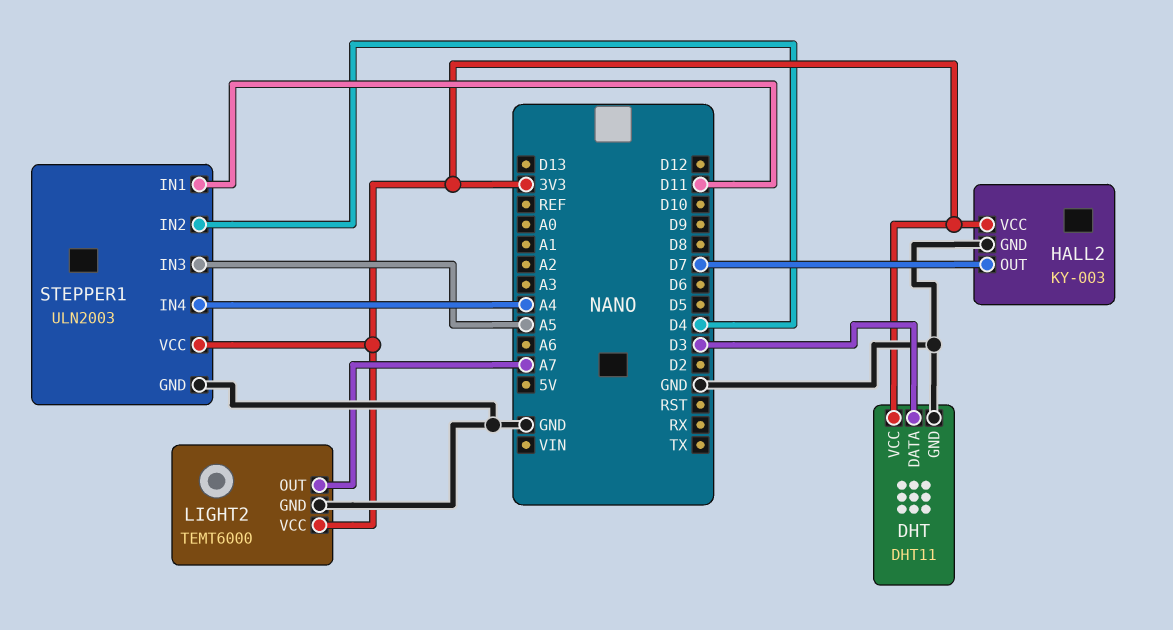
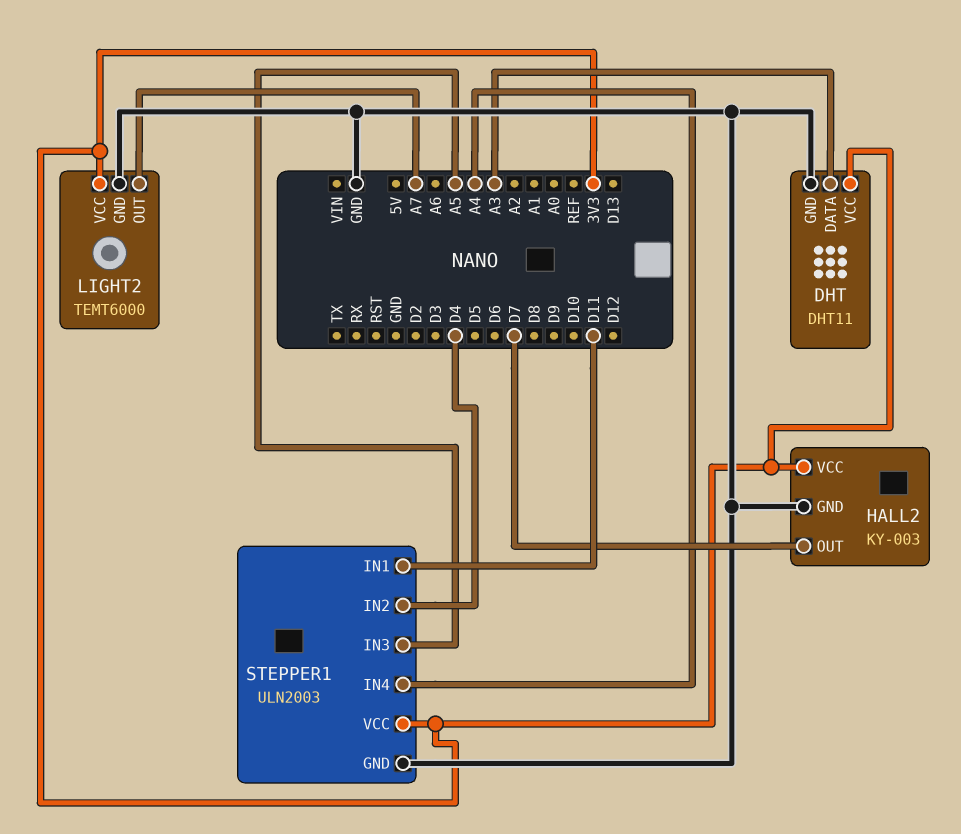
DHT pin DATA: D3 -> A3

